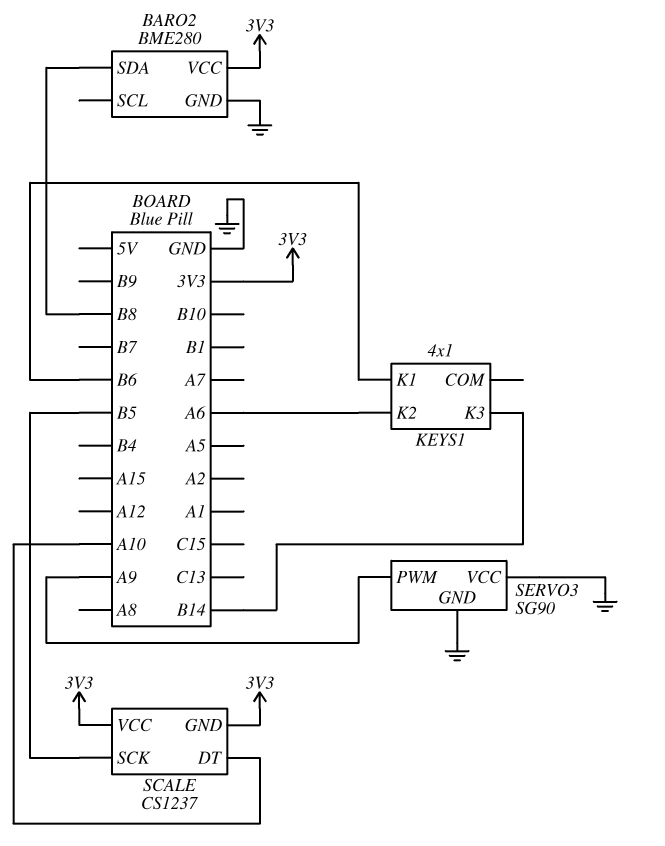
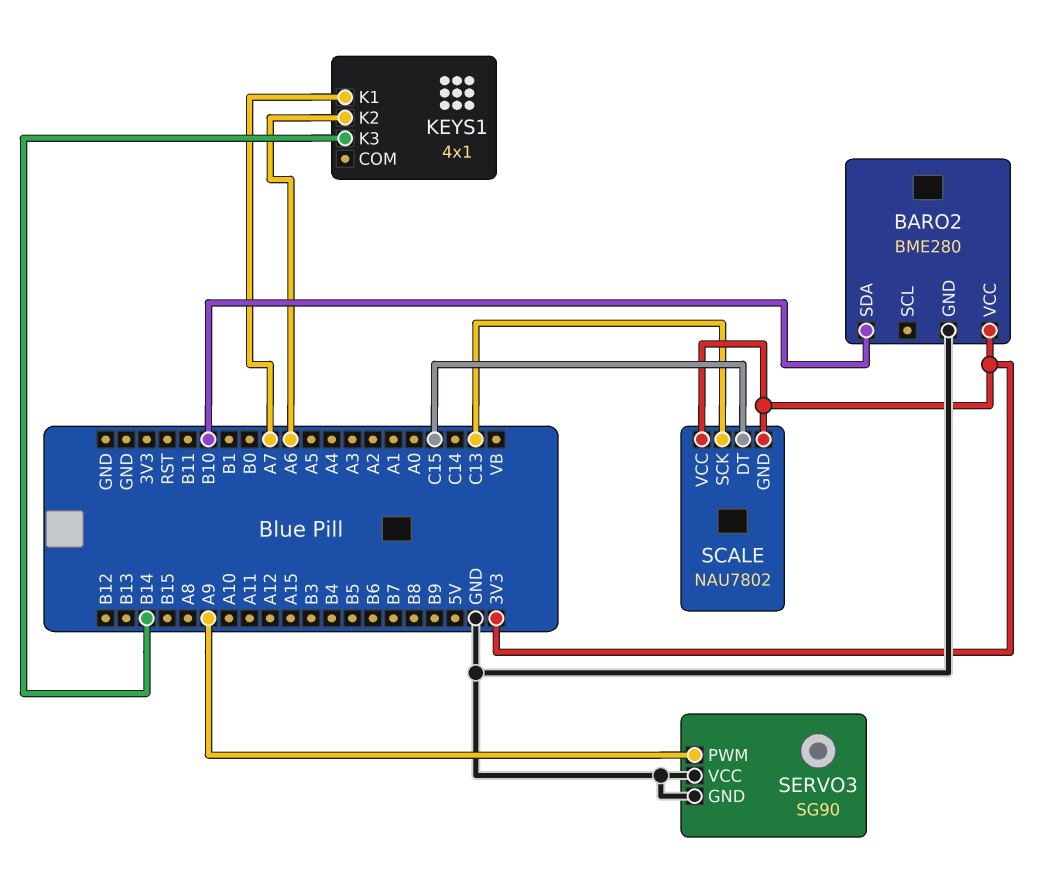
BARO2 pin SDA: B8 -> B10
KEYS1 pin K1: B6 -> A7
SCALE: CS1237 -> NAU7802
SCALE pin DT: A10 -> C15
SCALE pin SCK: B5 -> C13

